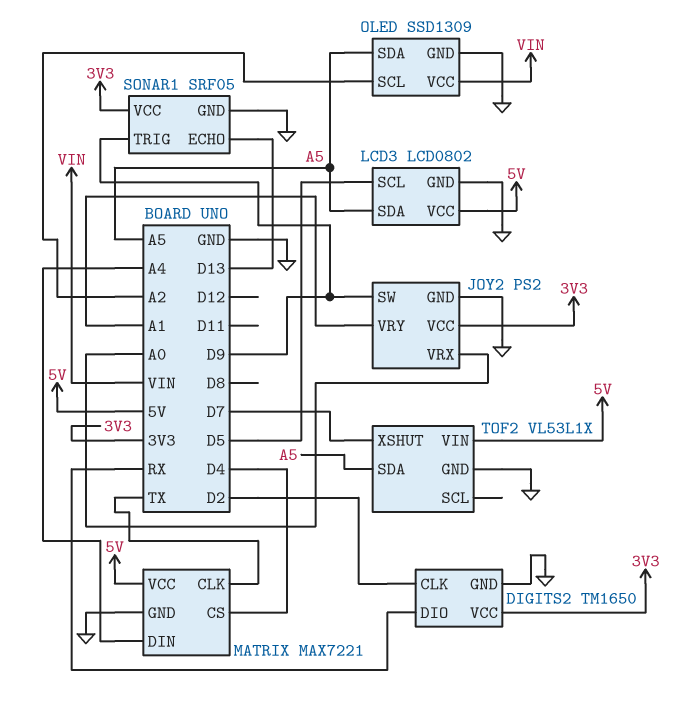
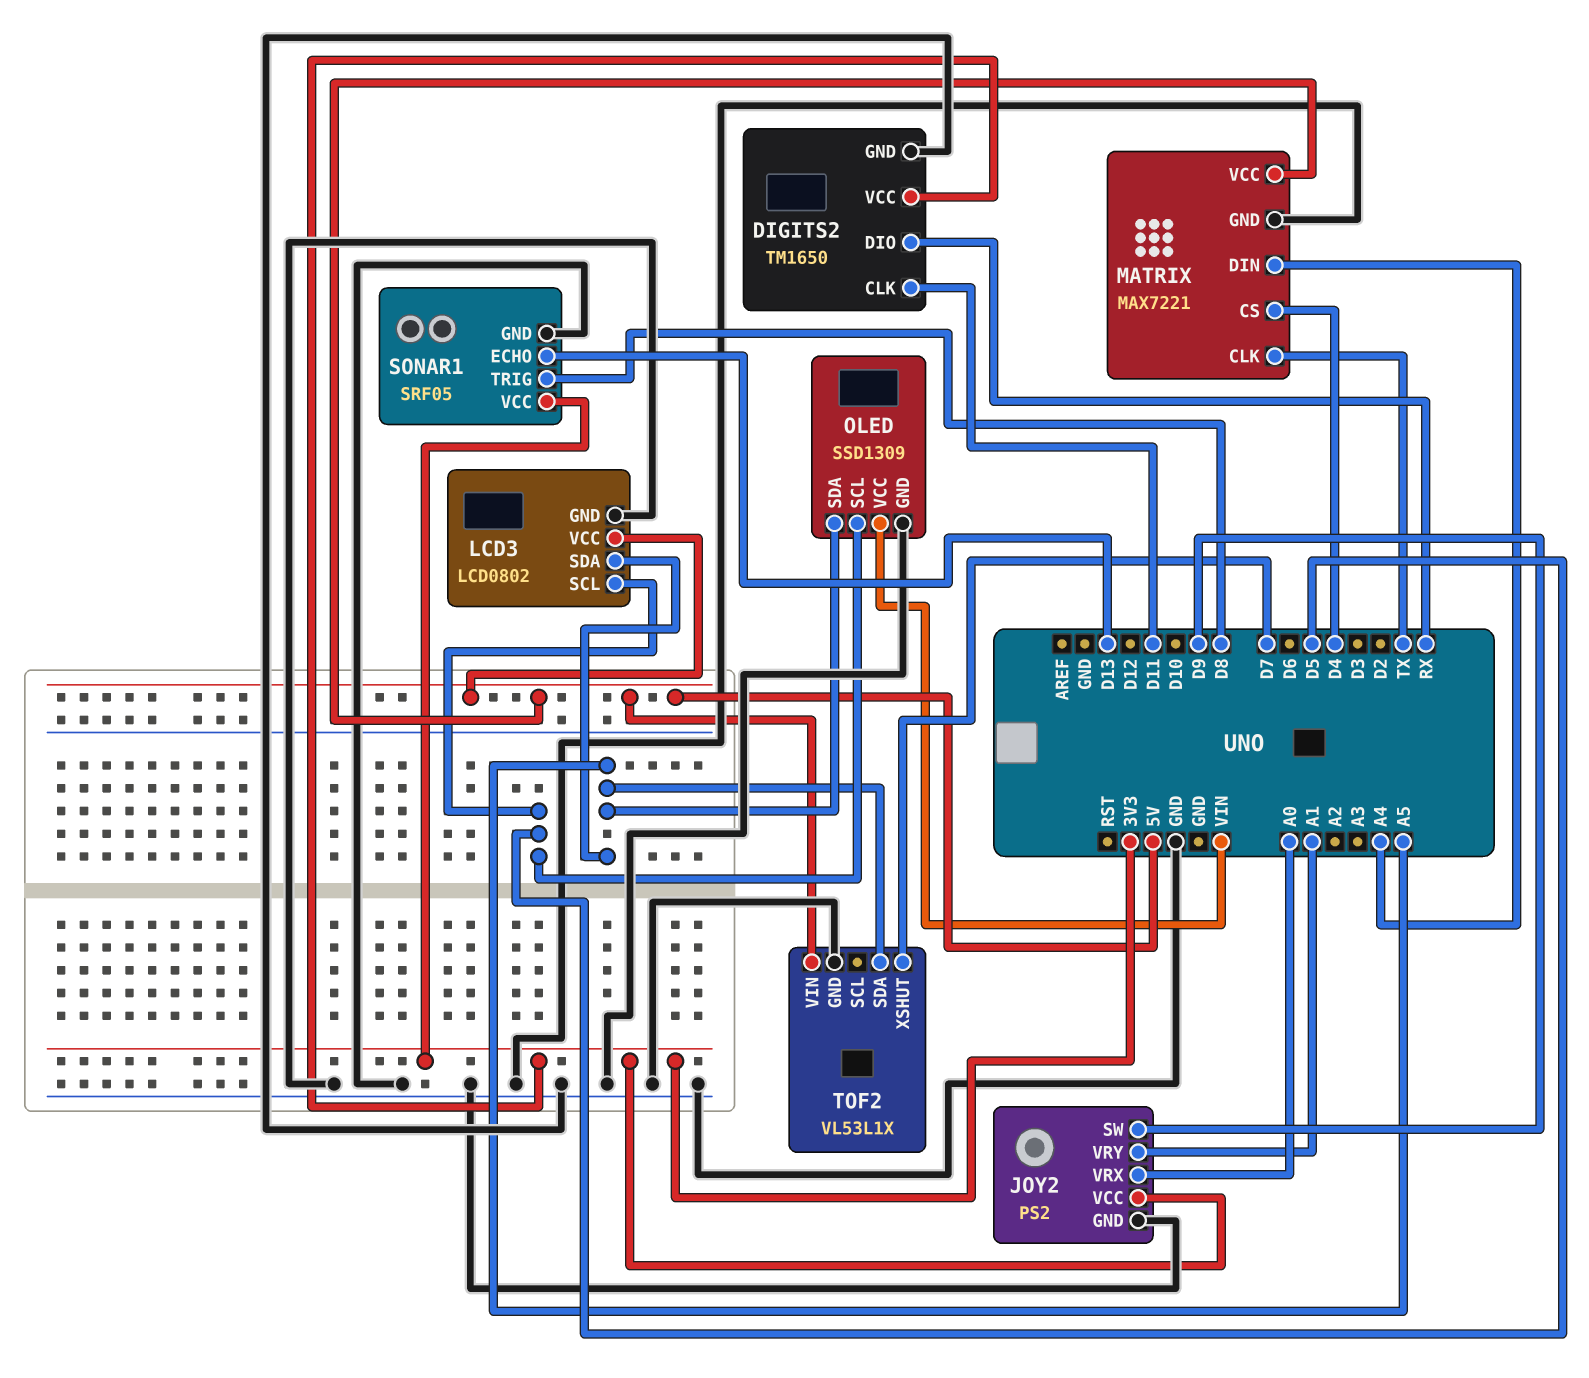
DIGITS2 pin CLK: D2 -> D11
OLED pin SCL: A2 -> D5
SONAR1 pin TRIG: D9 -> D8

